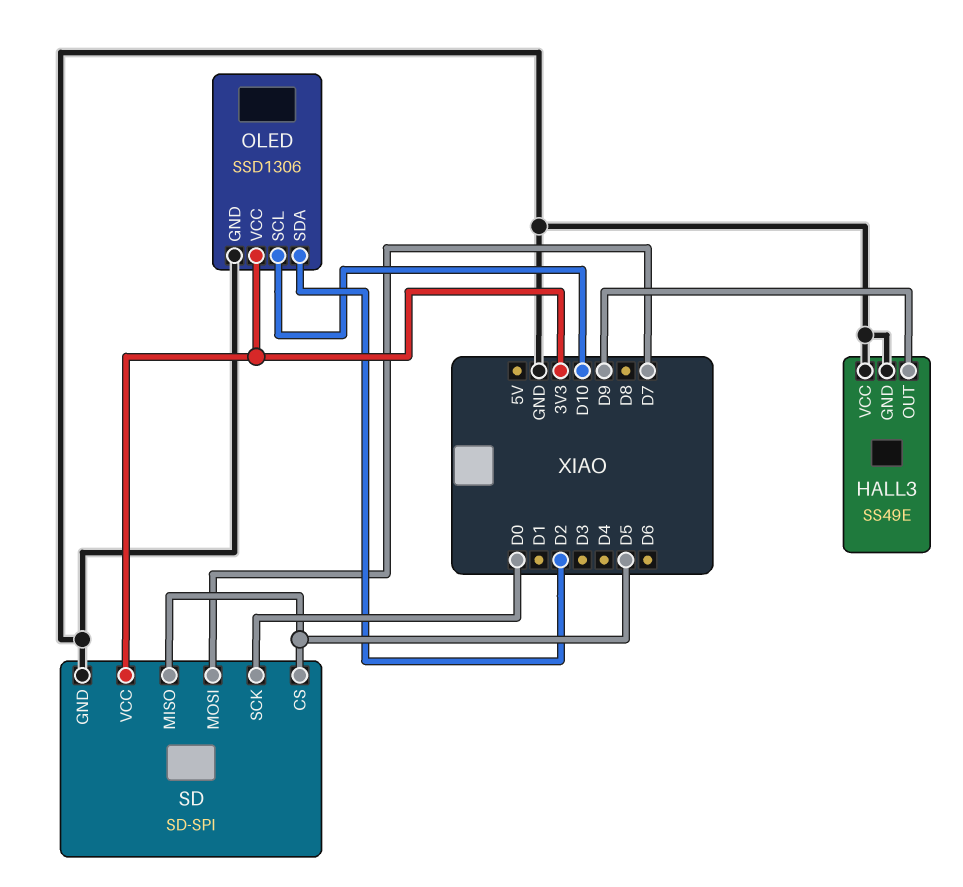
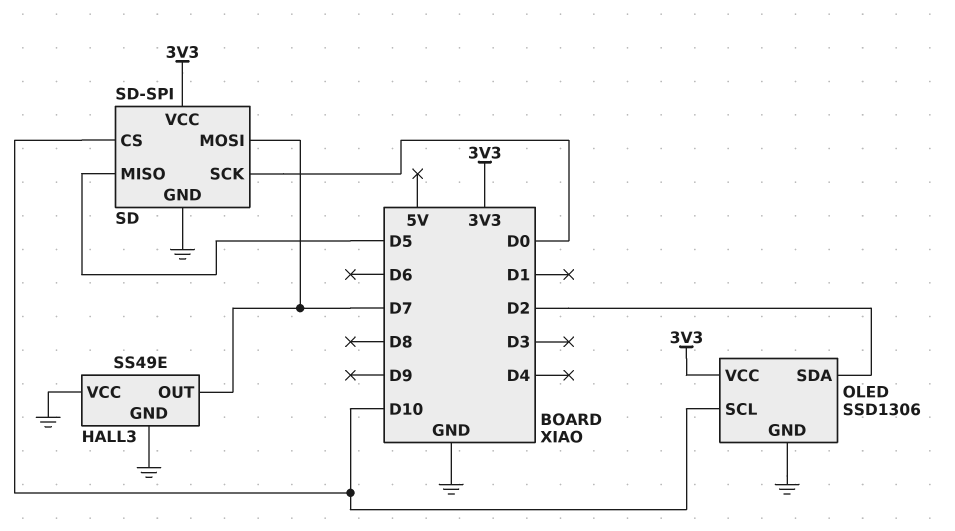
HALL3 pin OUT: D9 -> D7
SD pin CS: D5 -> D10

